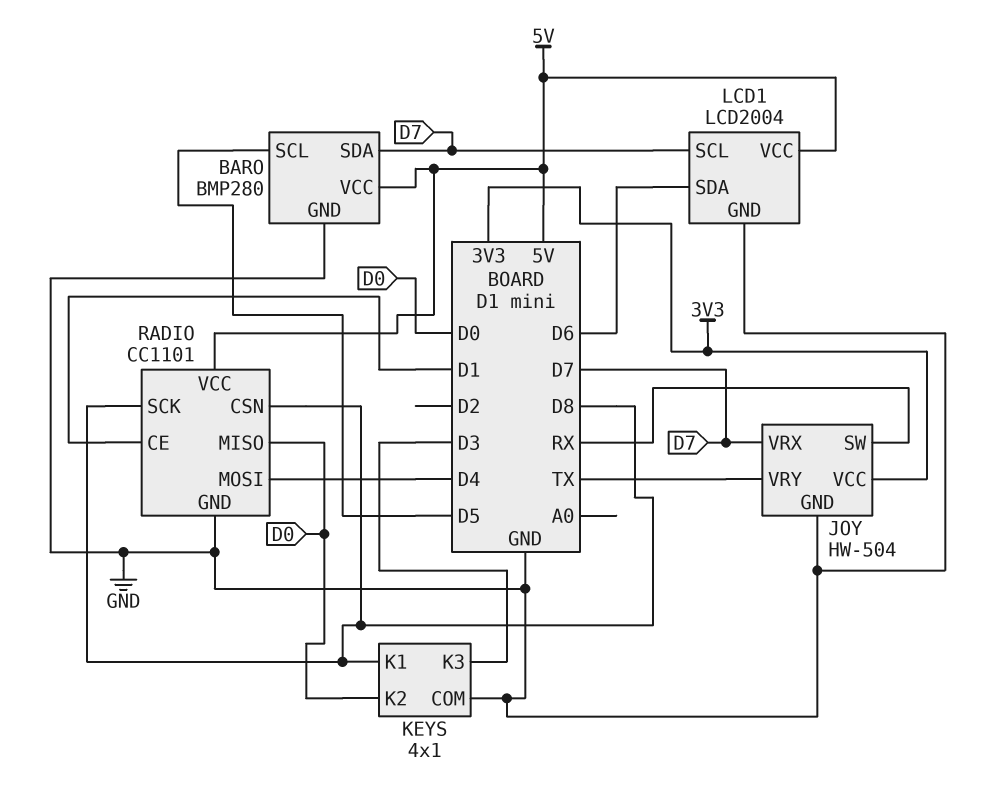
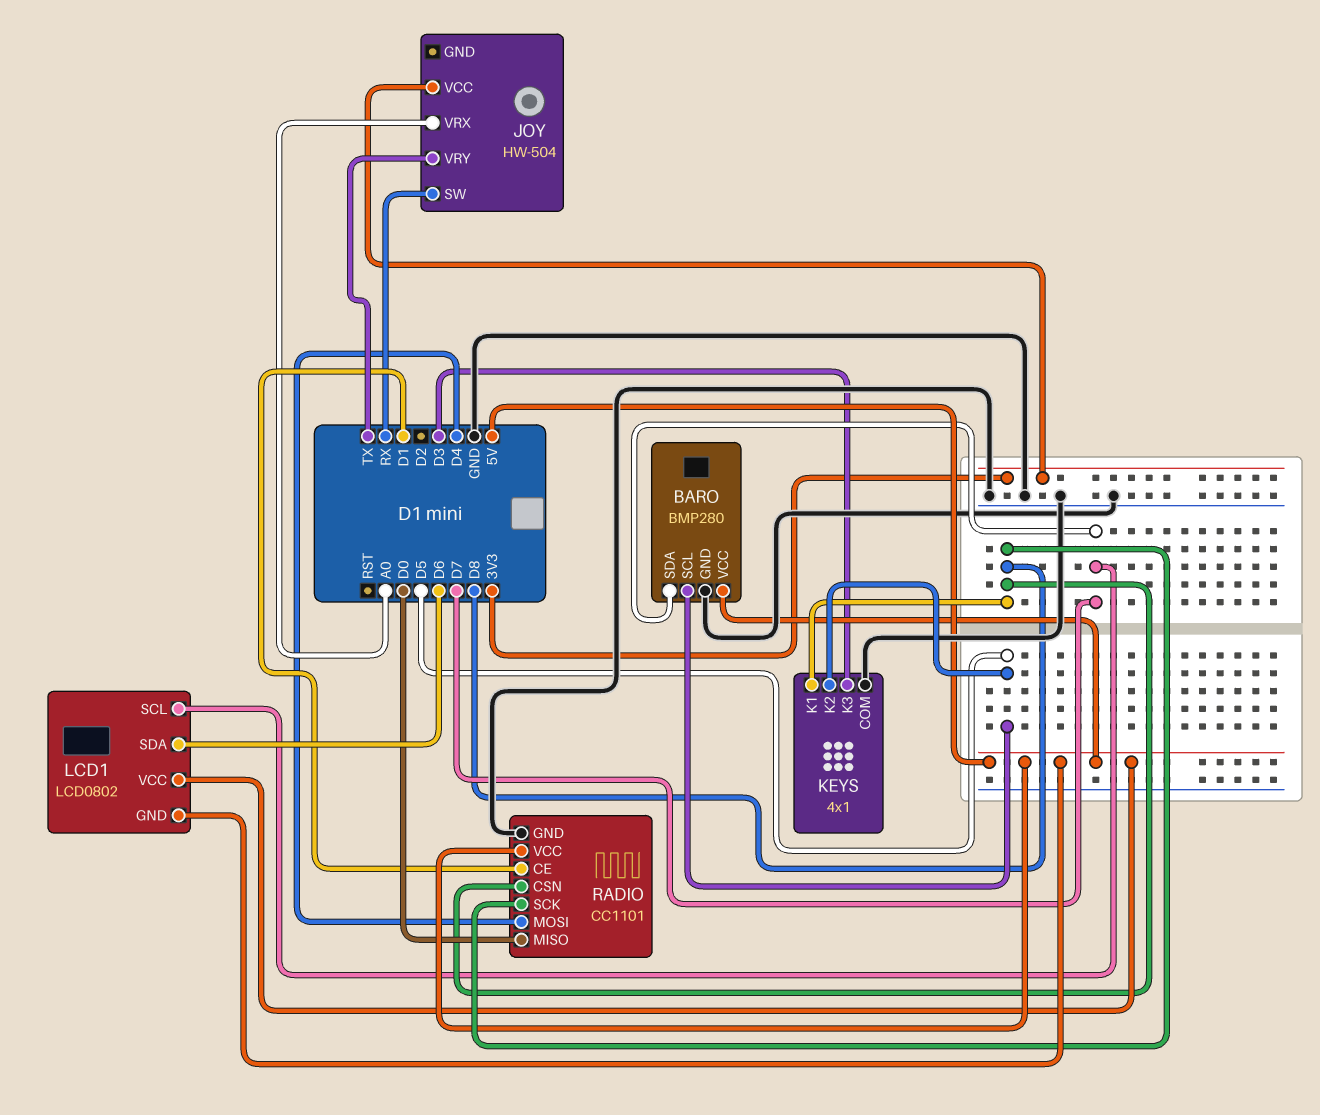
JOY pin GND: GND -> none
JOY pin VRX: D7 -> A0
KEYS pin K2: D0 -> D5
LCD1: LCD2004 -> LCD0802
LCD1 pin GND: GND -> 5V

